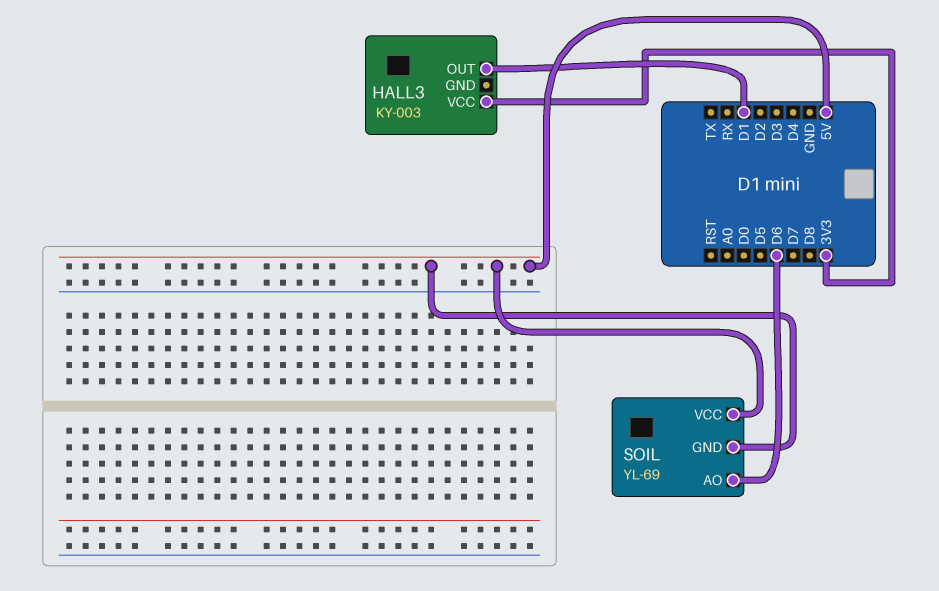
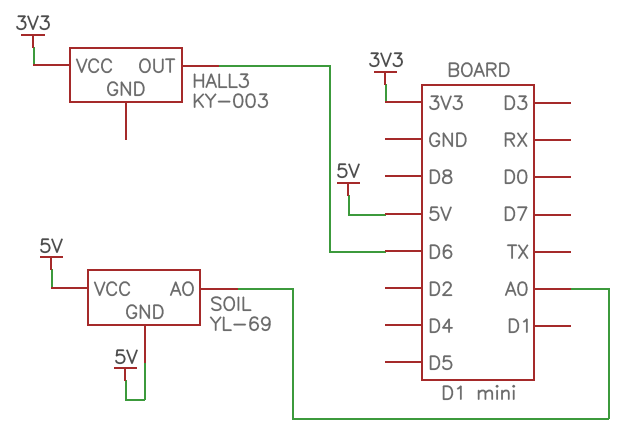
HALL3 pin OUT: D1 -> D6
SOIL pin AO: D6 -> A0

